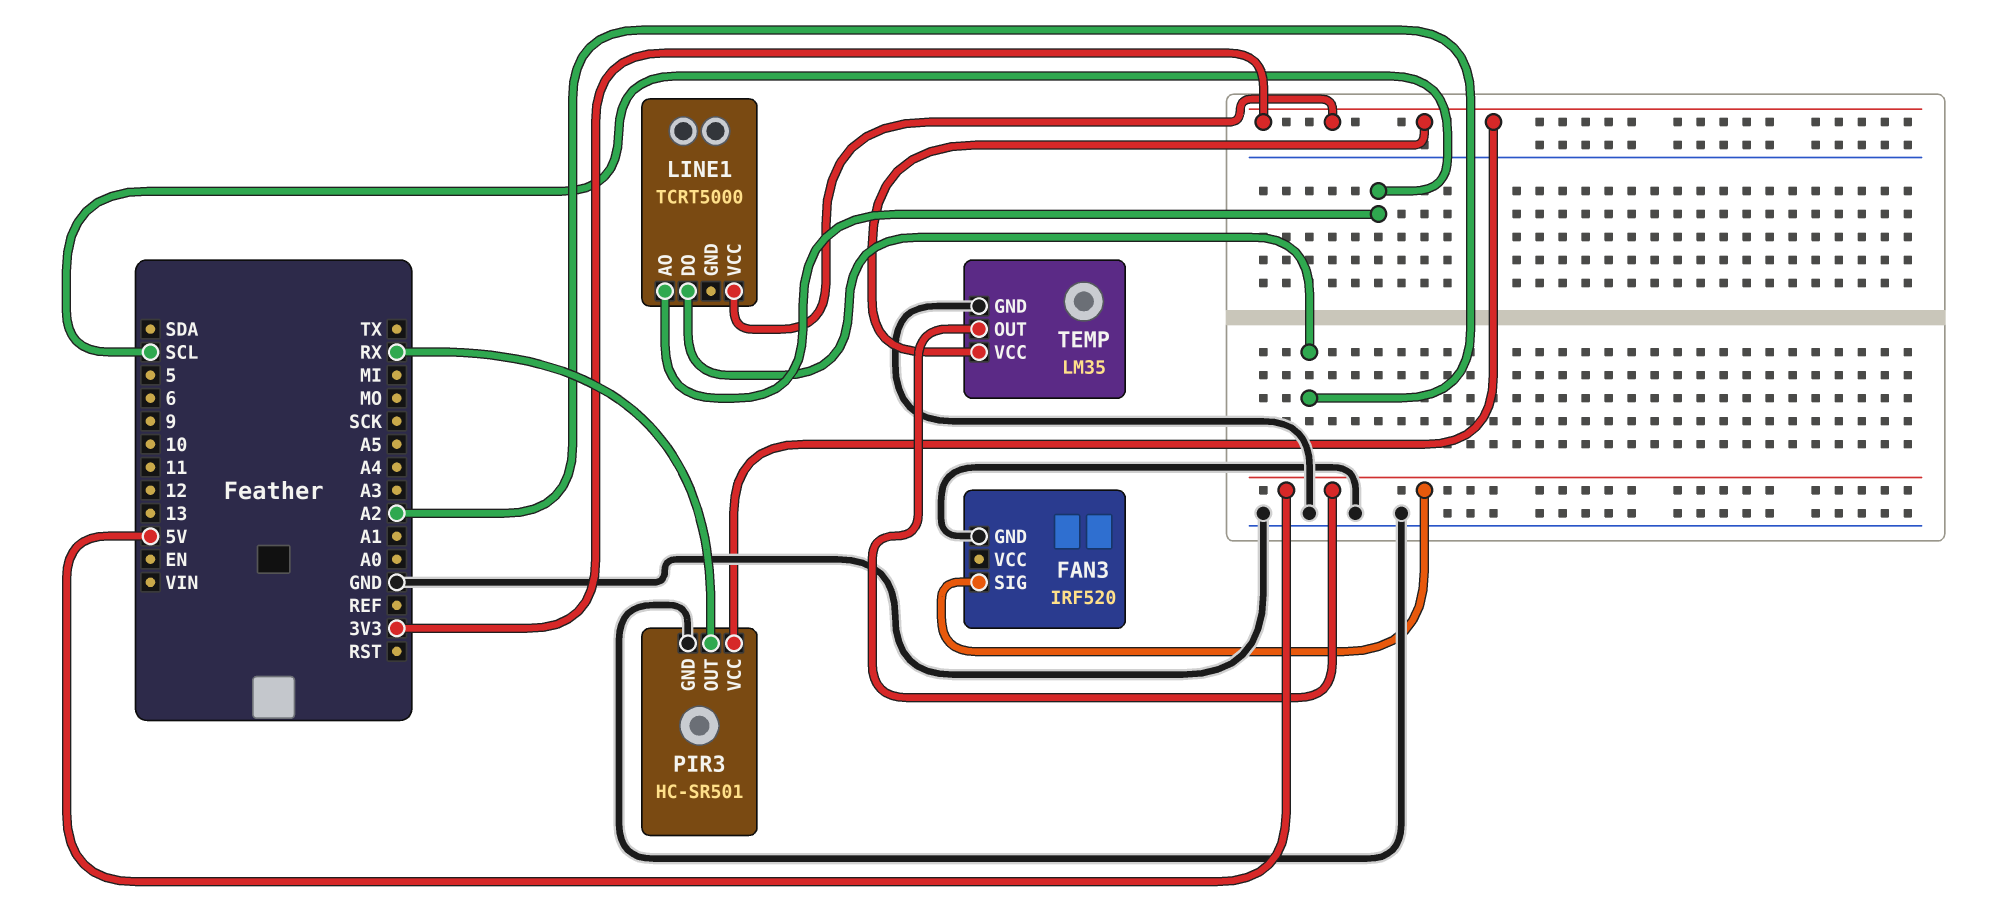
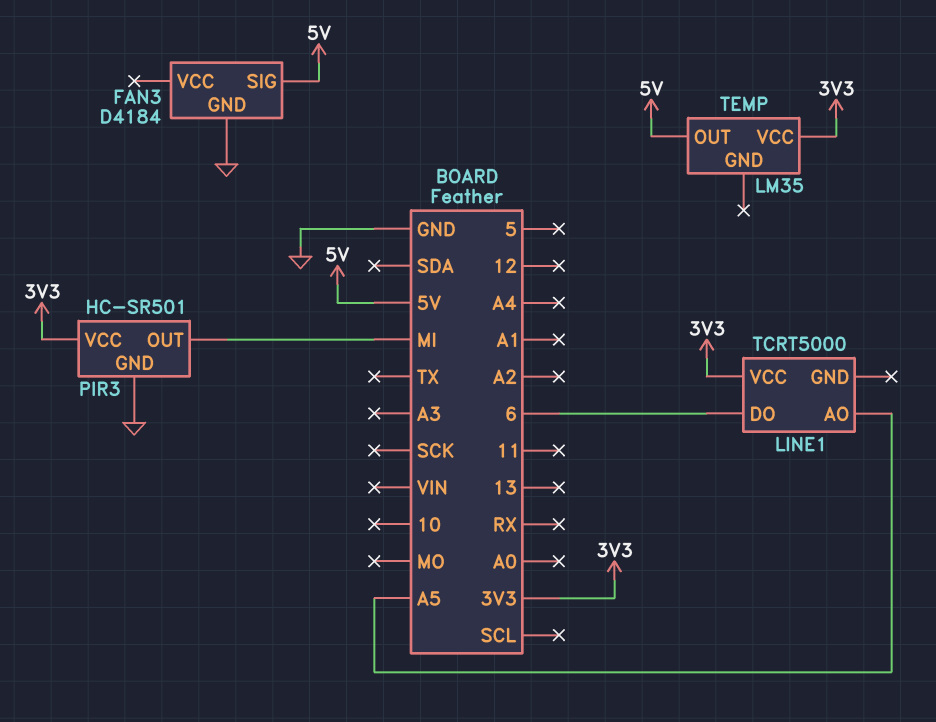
FAN3: IRF520 -> D4184
LINE1 pin AO: SCL -> A5
LINE1 pin DO: A2 -> 6
PIR3 pin OUT: RX -> MI
TEMP pin GND: GND -> none

